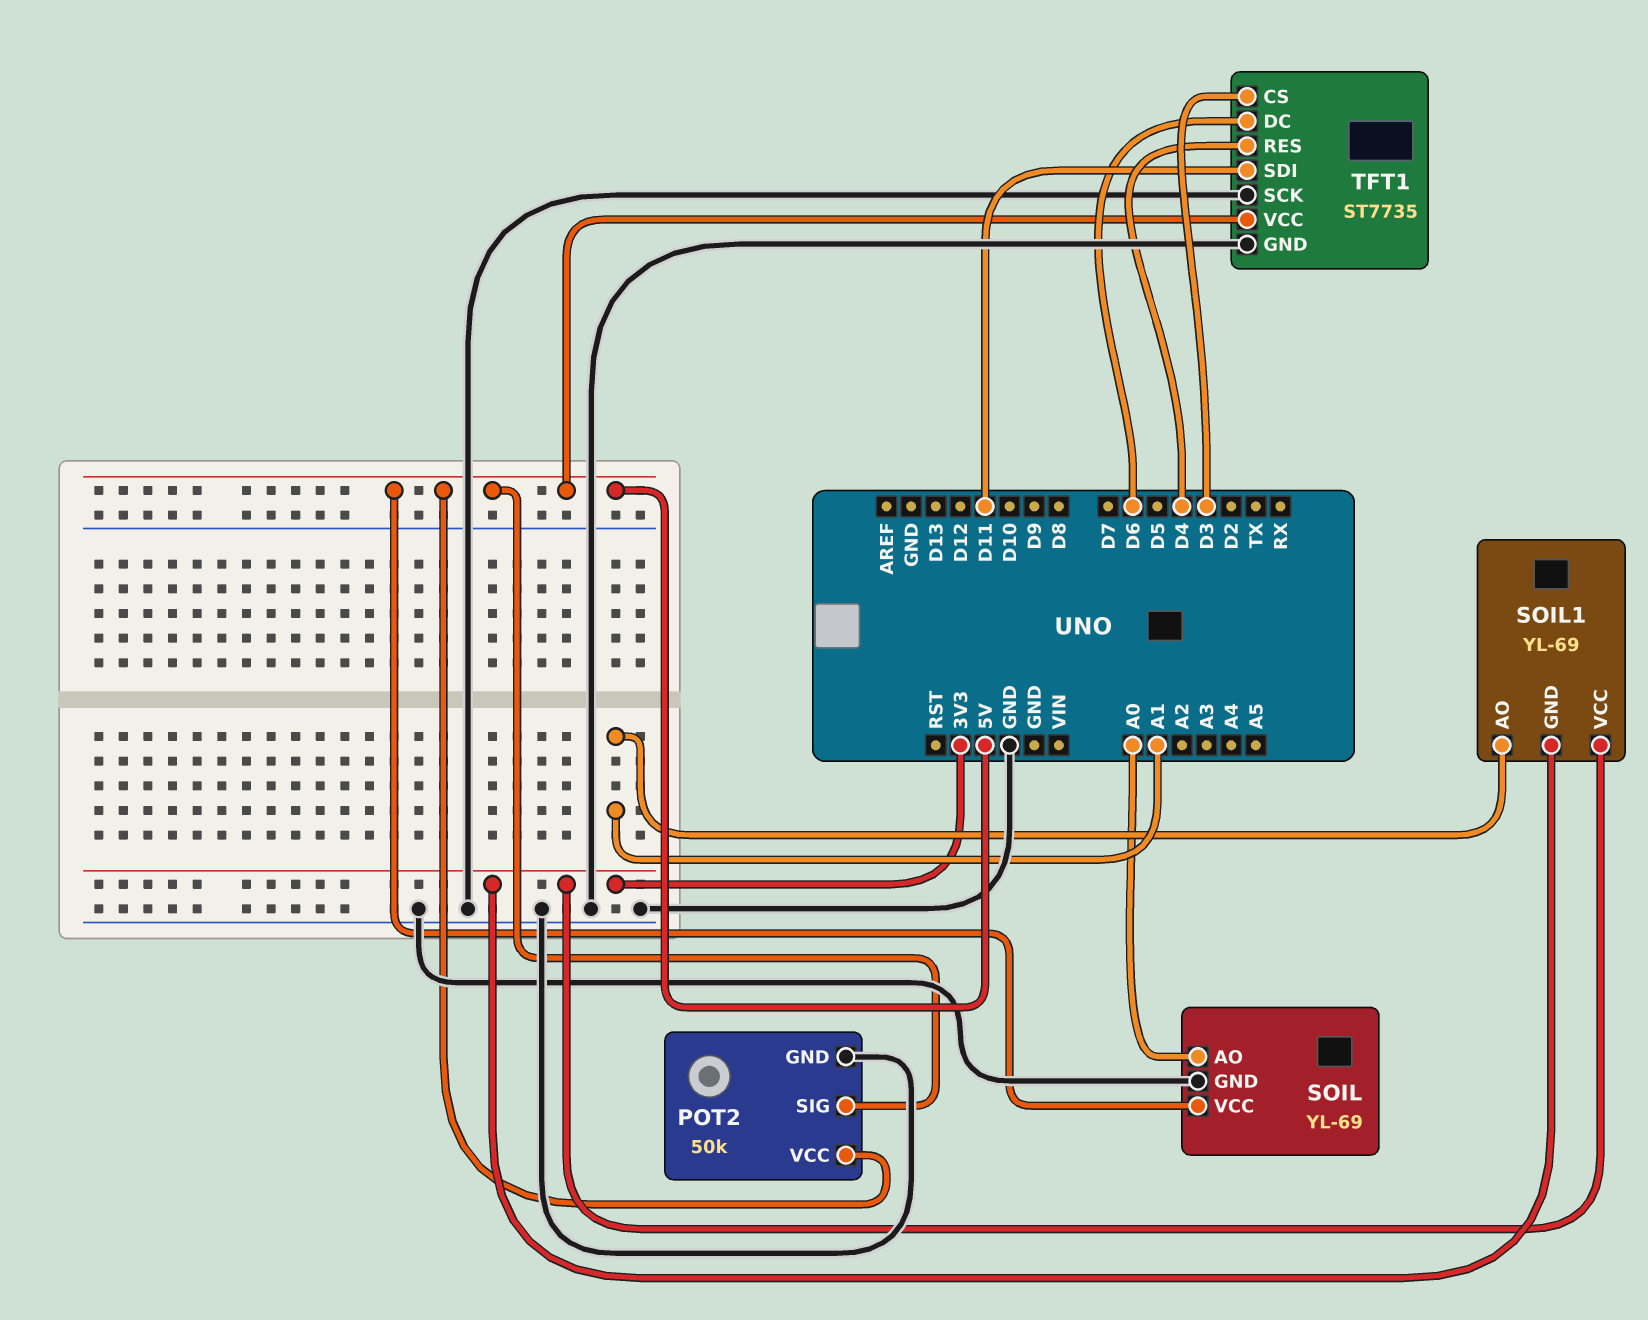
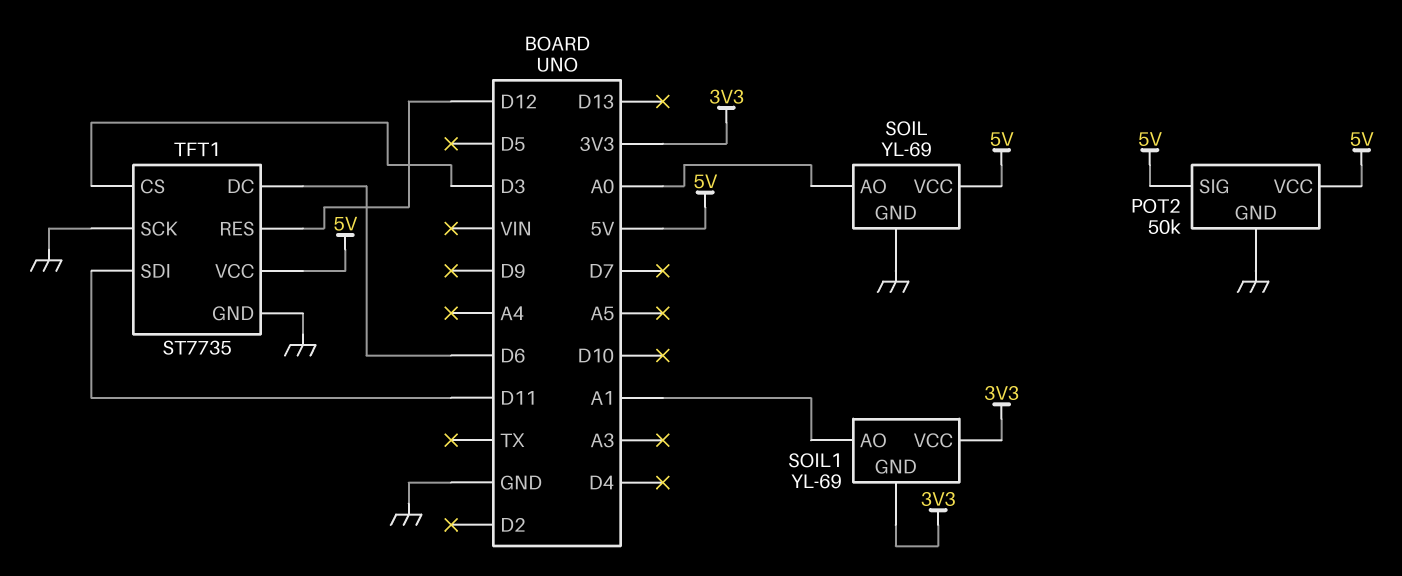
TFT1 pin RES: D4 -> D12

